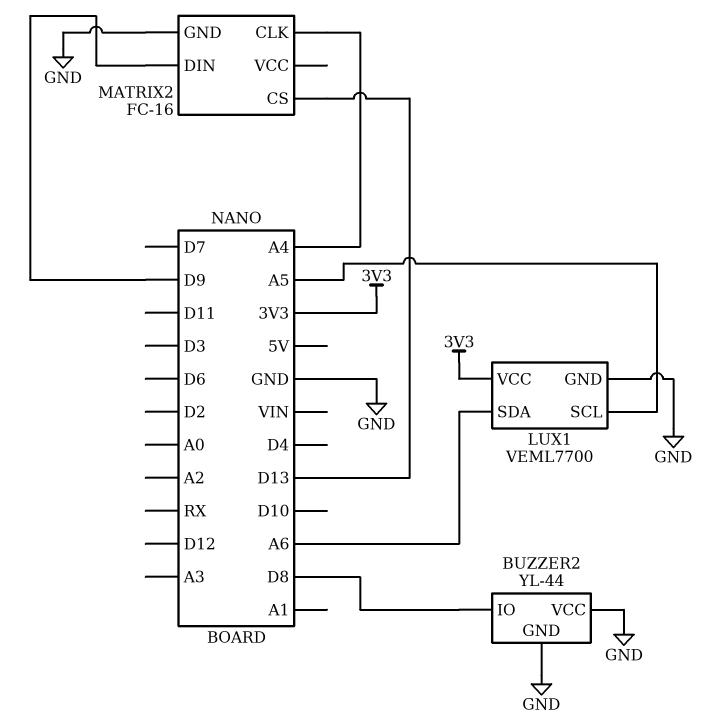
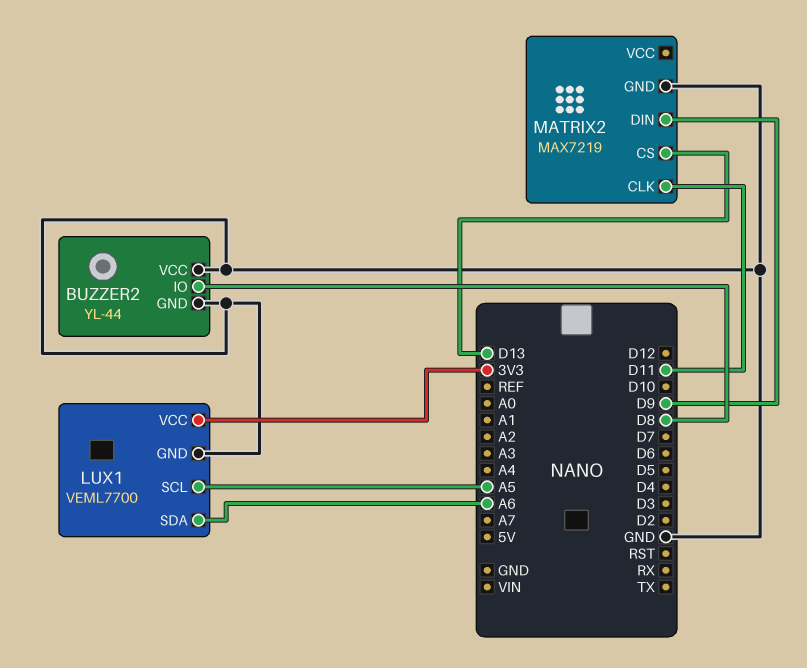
MATRIX2: FC-16 -> MAX7219
MATRIX2 pin CLK: A4 -> D11

